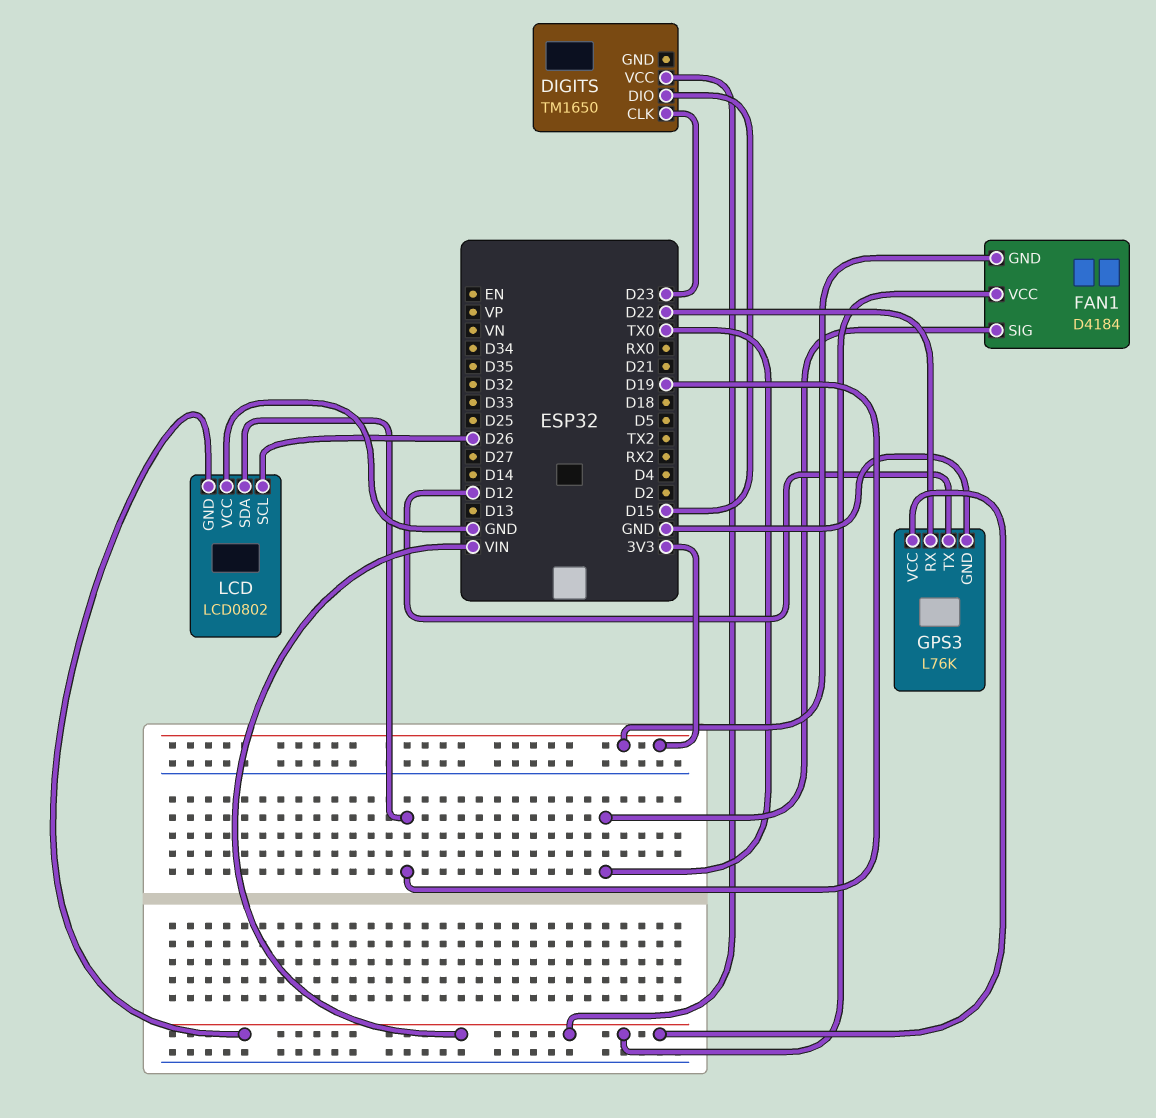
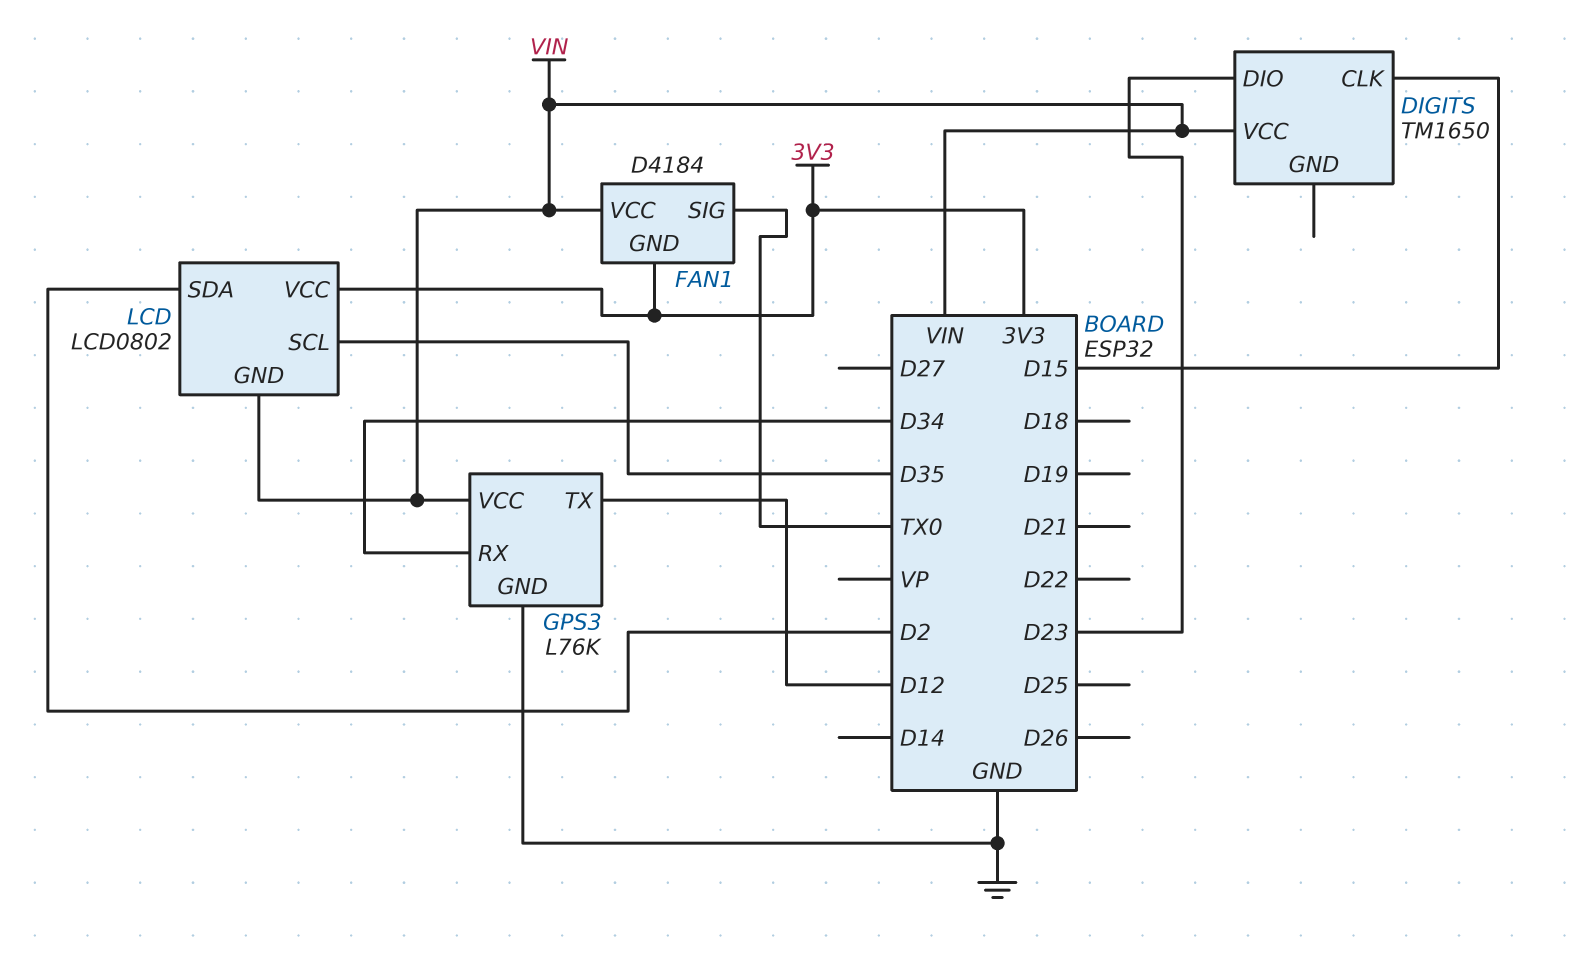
DIGITS pin CLK: D23 -> D15
DIGITS pin DIO: D15 -> D23
GPS3 pin RX: D22 -> D34
LCD pin SCL: D26 -> D35
LCD pin SDA: D19 -> D2
LCD pin VCC: GND -> 3V3

